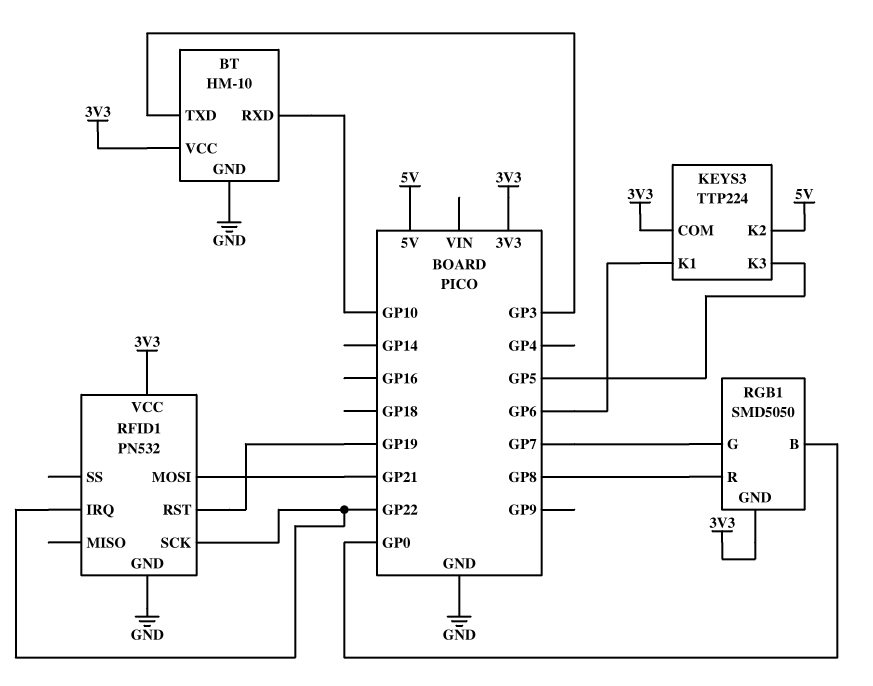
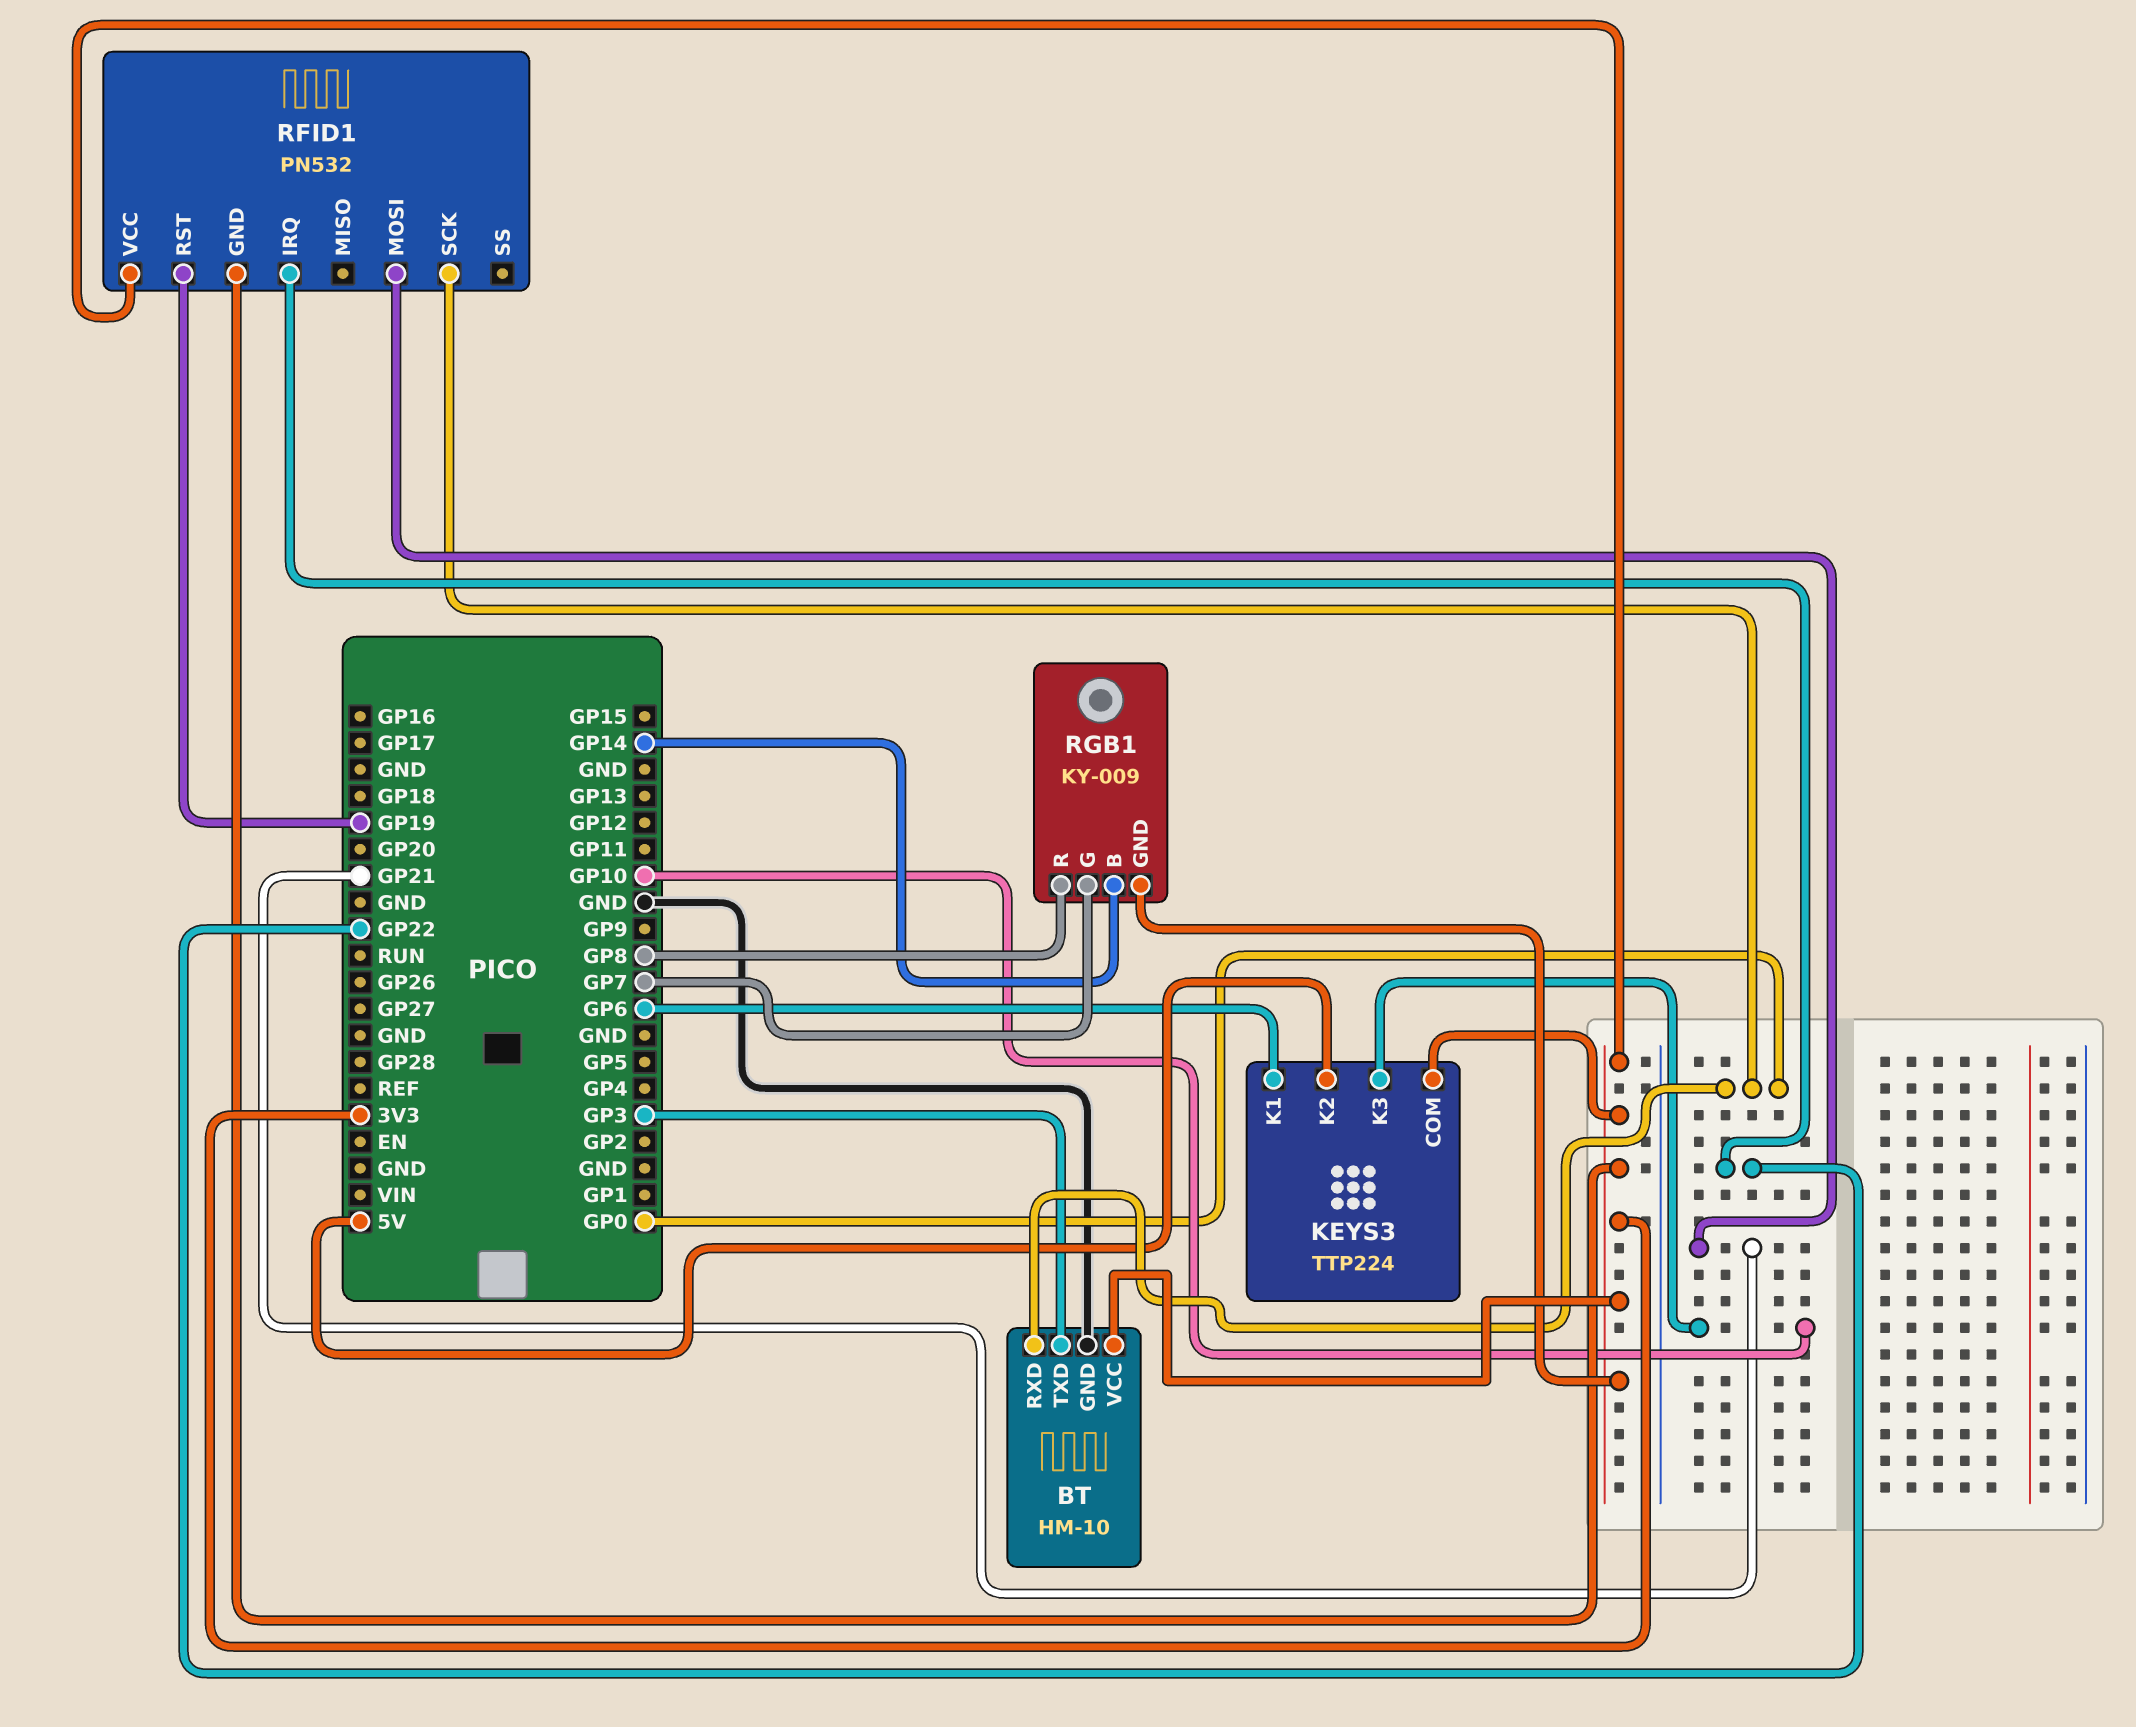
BT pin RXD: GP10 -> GP0
KEYS3 pin K3: GP5 -> GP10
RFID1 pin GND: GND -> 3V3
RFID1 pin SCK: GP22 -> GP0
RGB1: SMD5050 -> KY-009
RGB1 pin B: GP0 -> GP14

